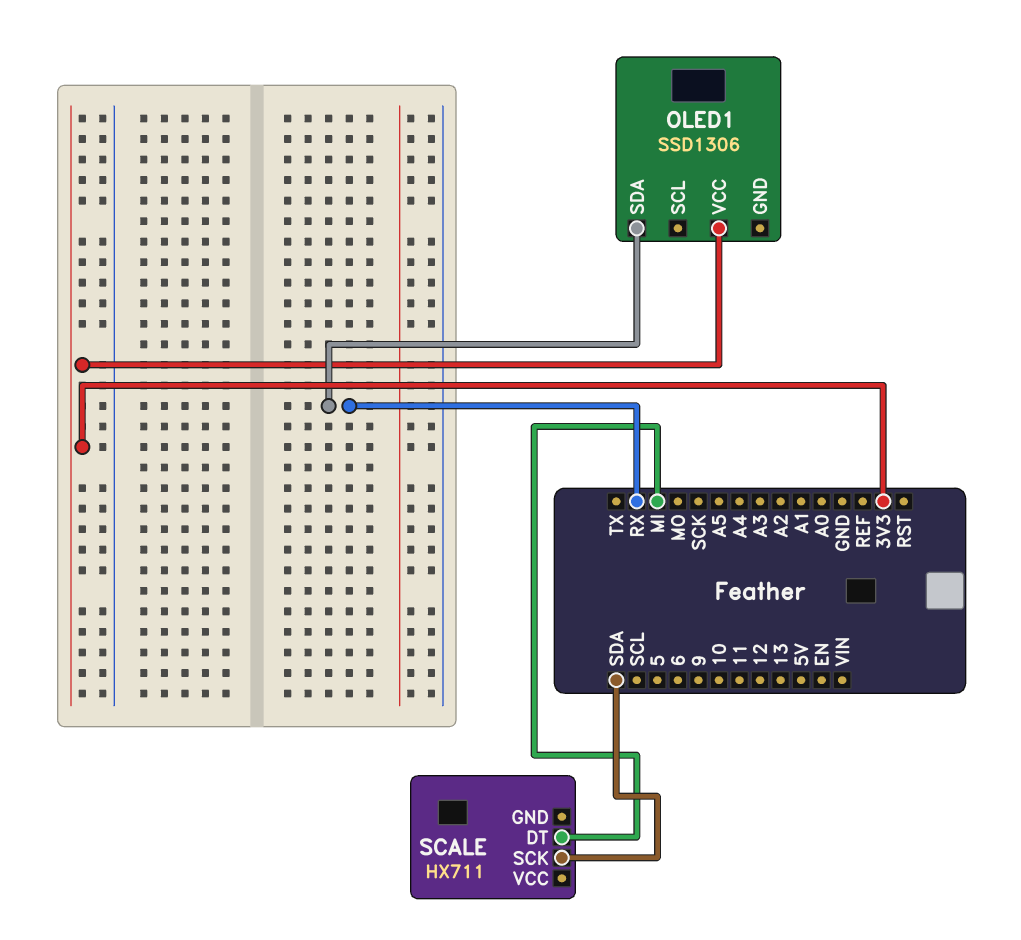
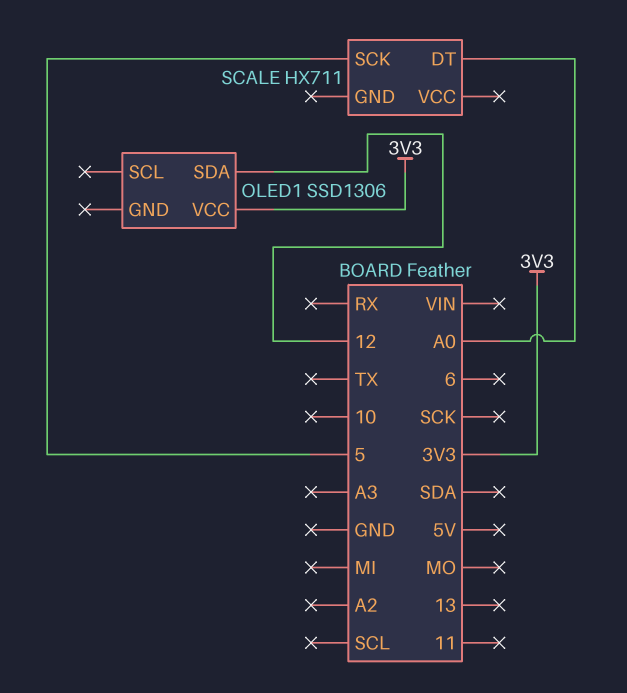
OLED1 pin SDA: RX -> 12
SCALE pin DT: MI -> A0
SCALE pin SCK: SDA -> 5

